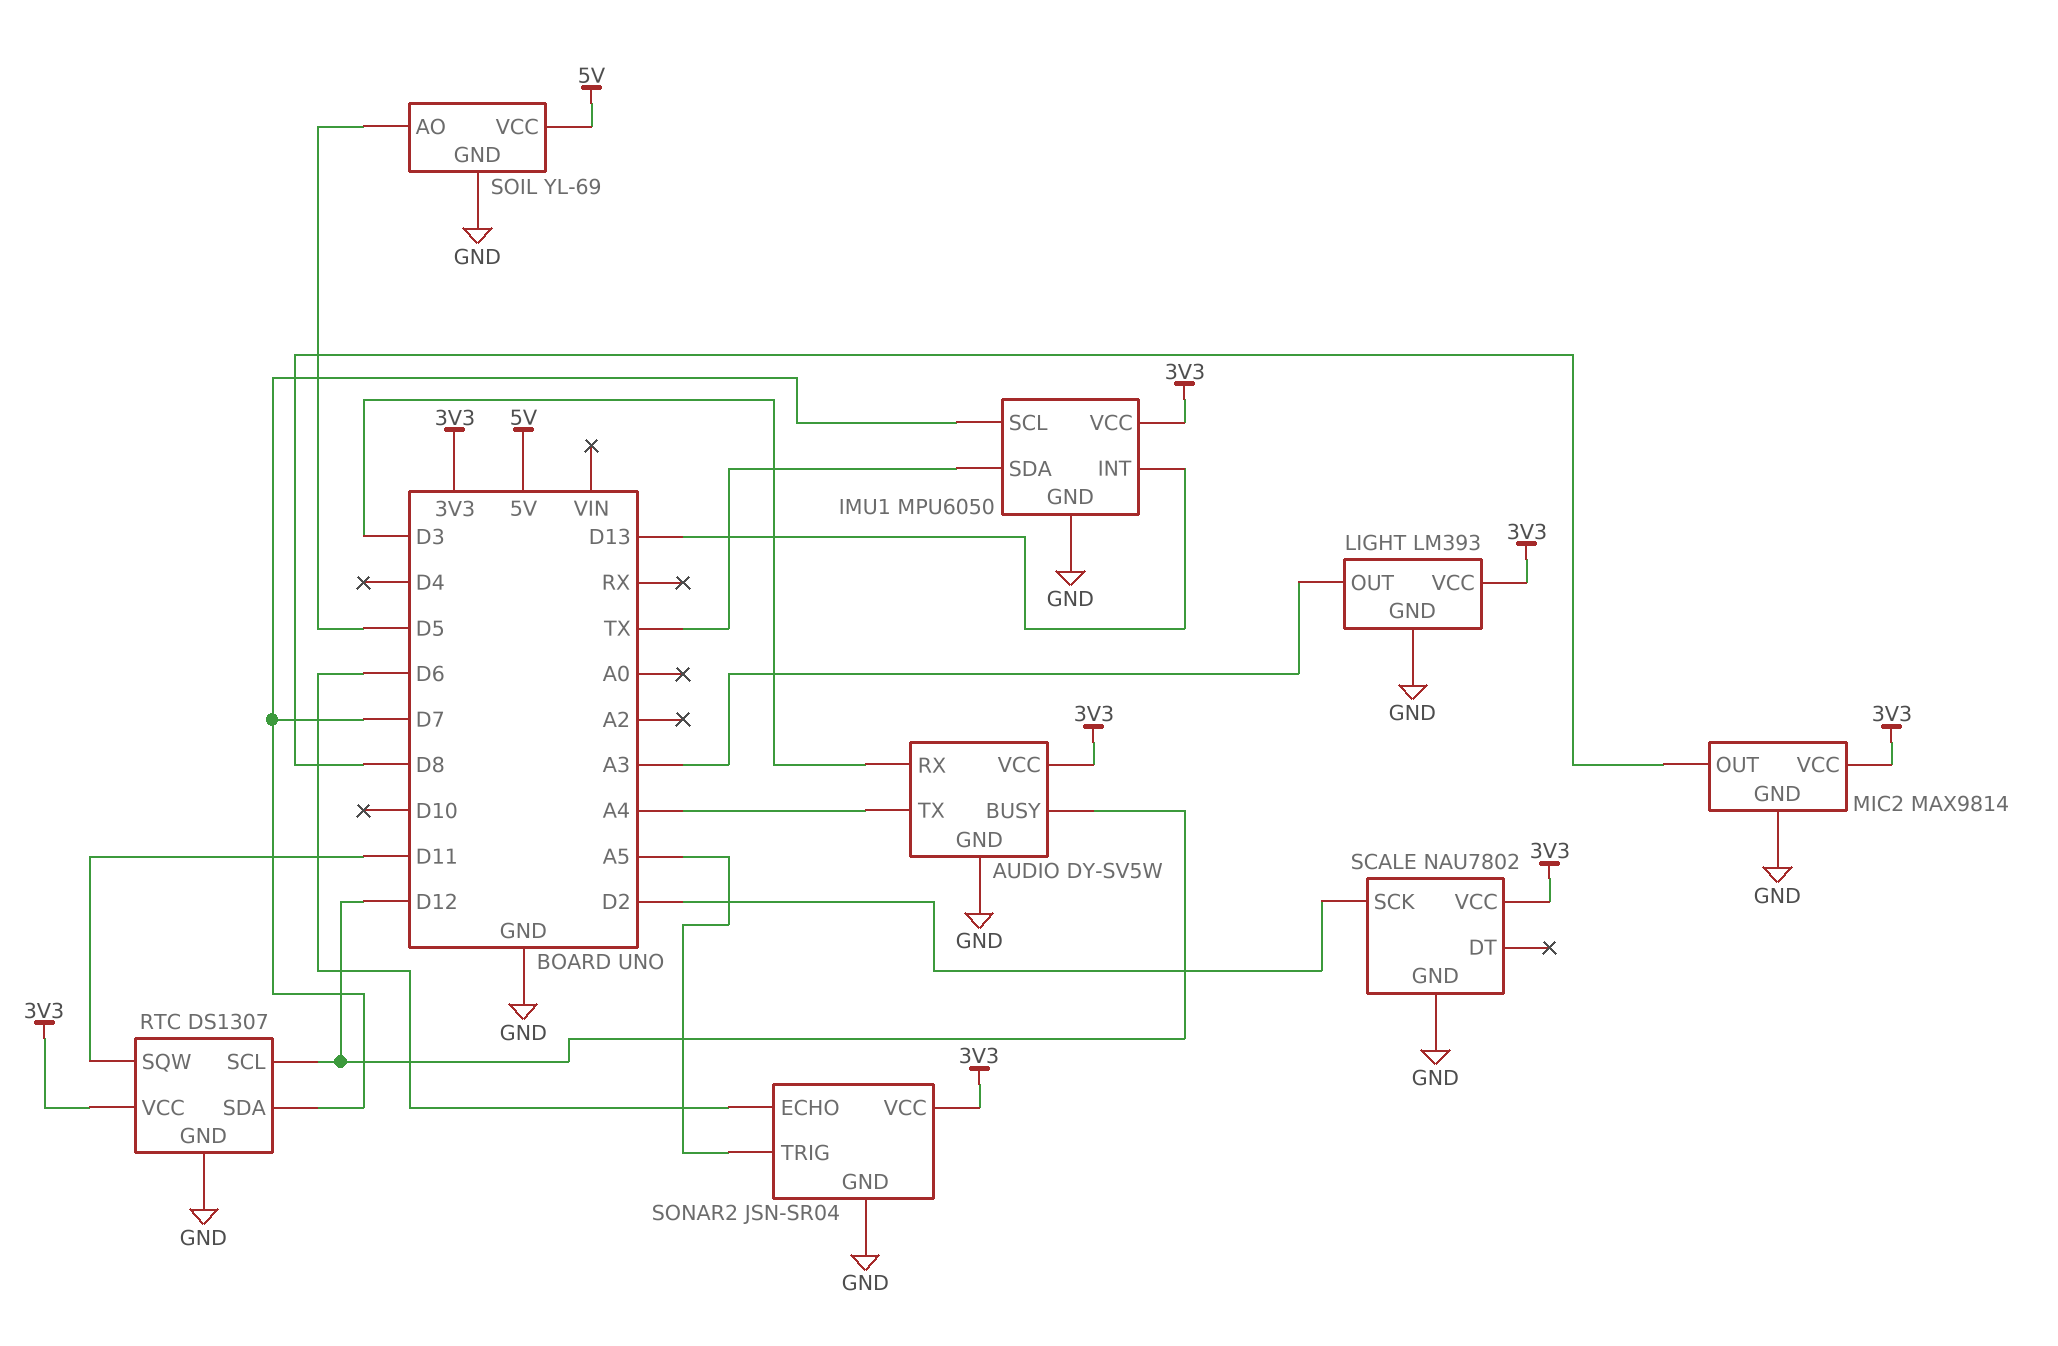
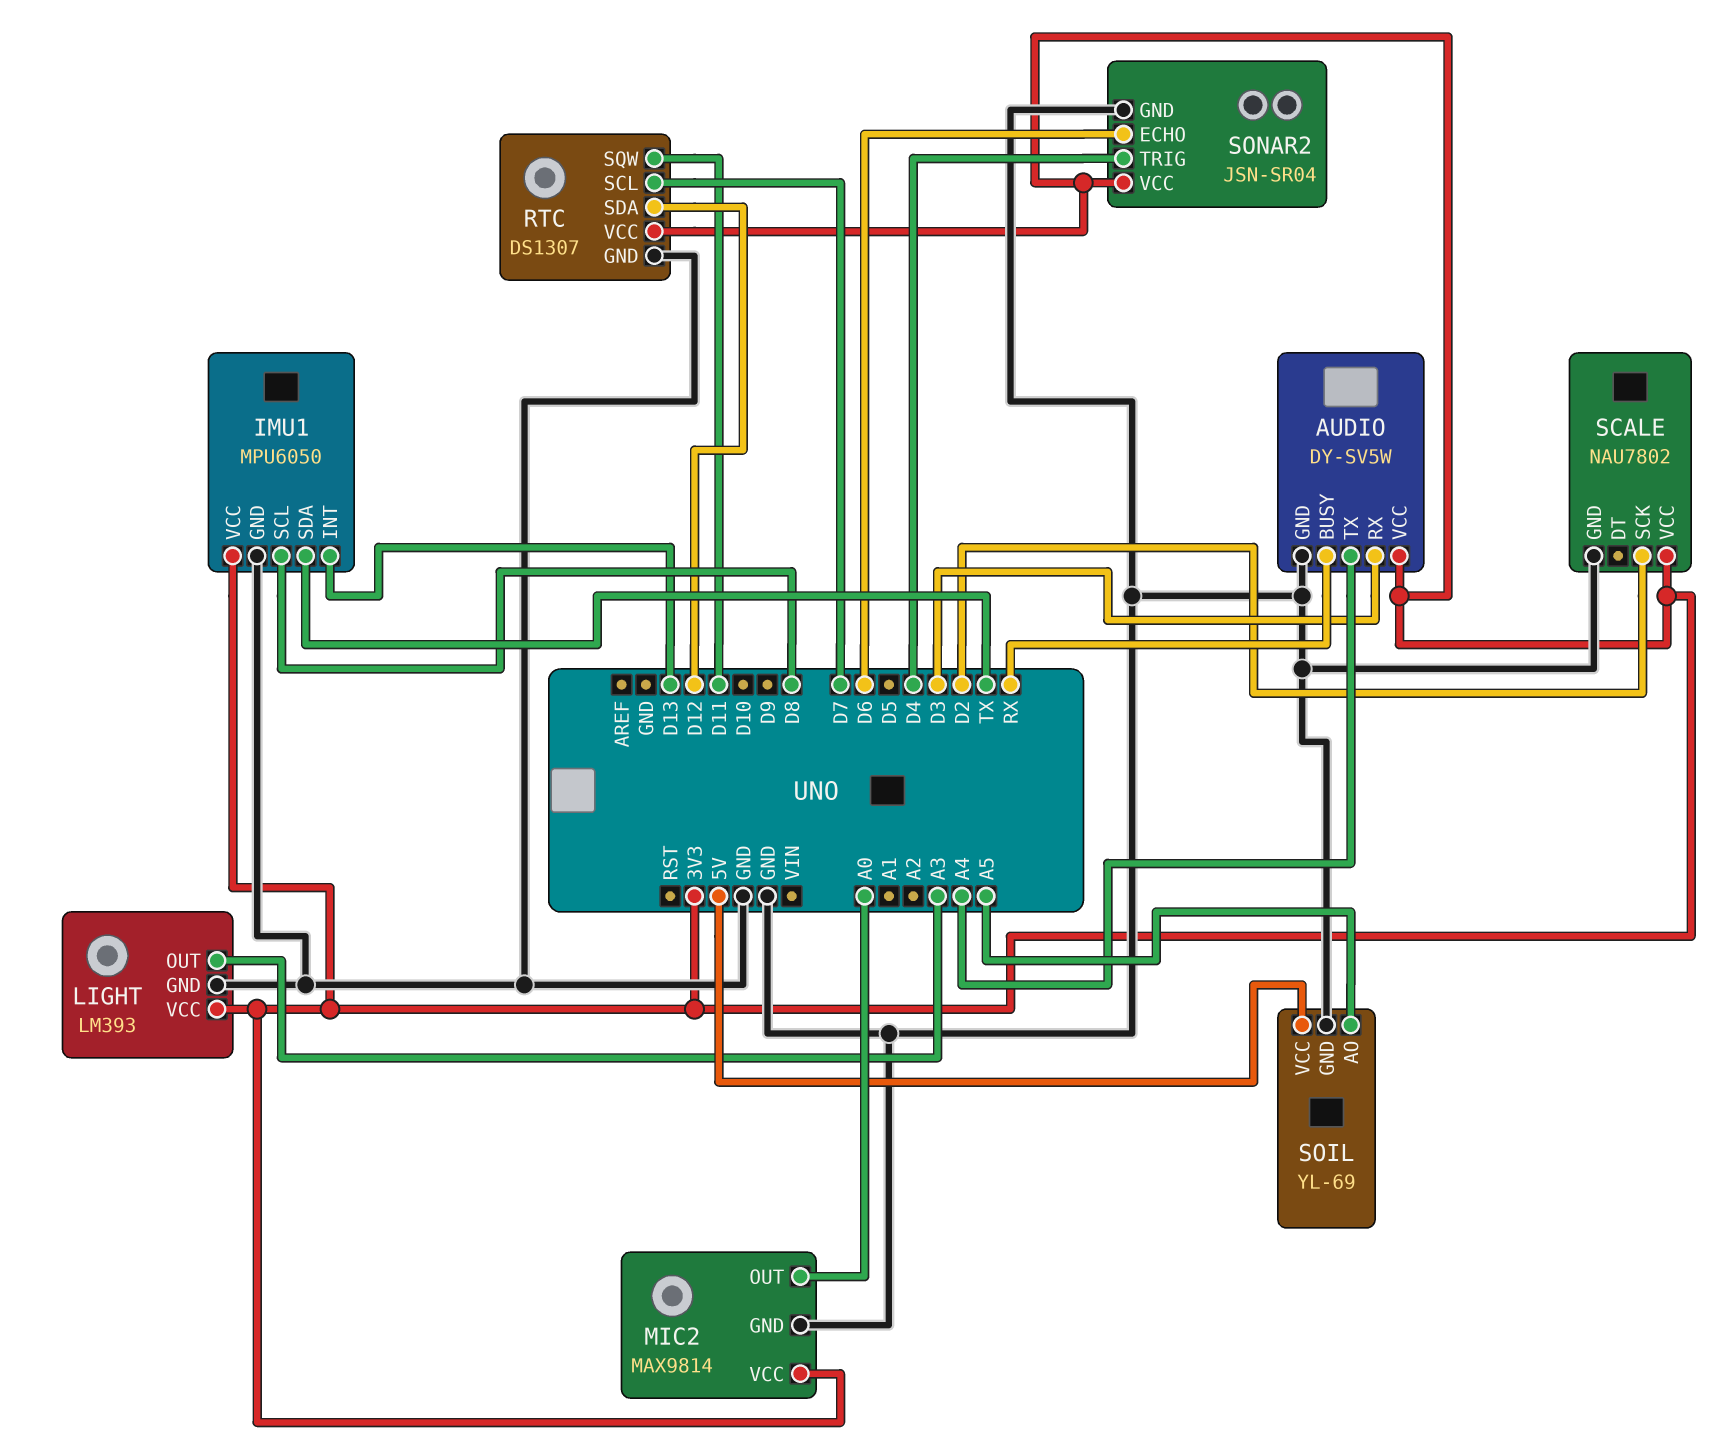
AUDIO pin BUSY: D12 -> RX
IMU1 pin SCL: D7 -> D8
MIC2 pin OUT: D8 -> A0
RTC pin SCL: D12 -> D7
RTC pin SDA: D7 -> D12
SOIL pin AO: D5 -> A5
SONAR2 pin TRIG: A5 -> D4

